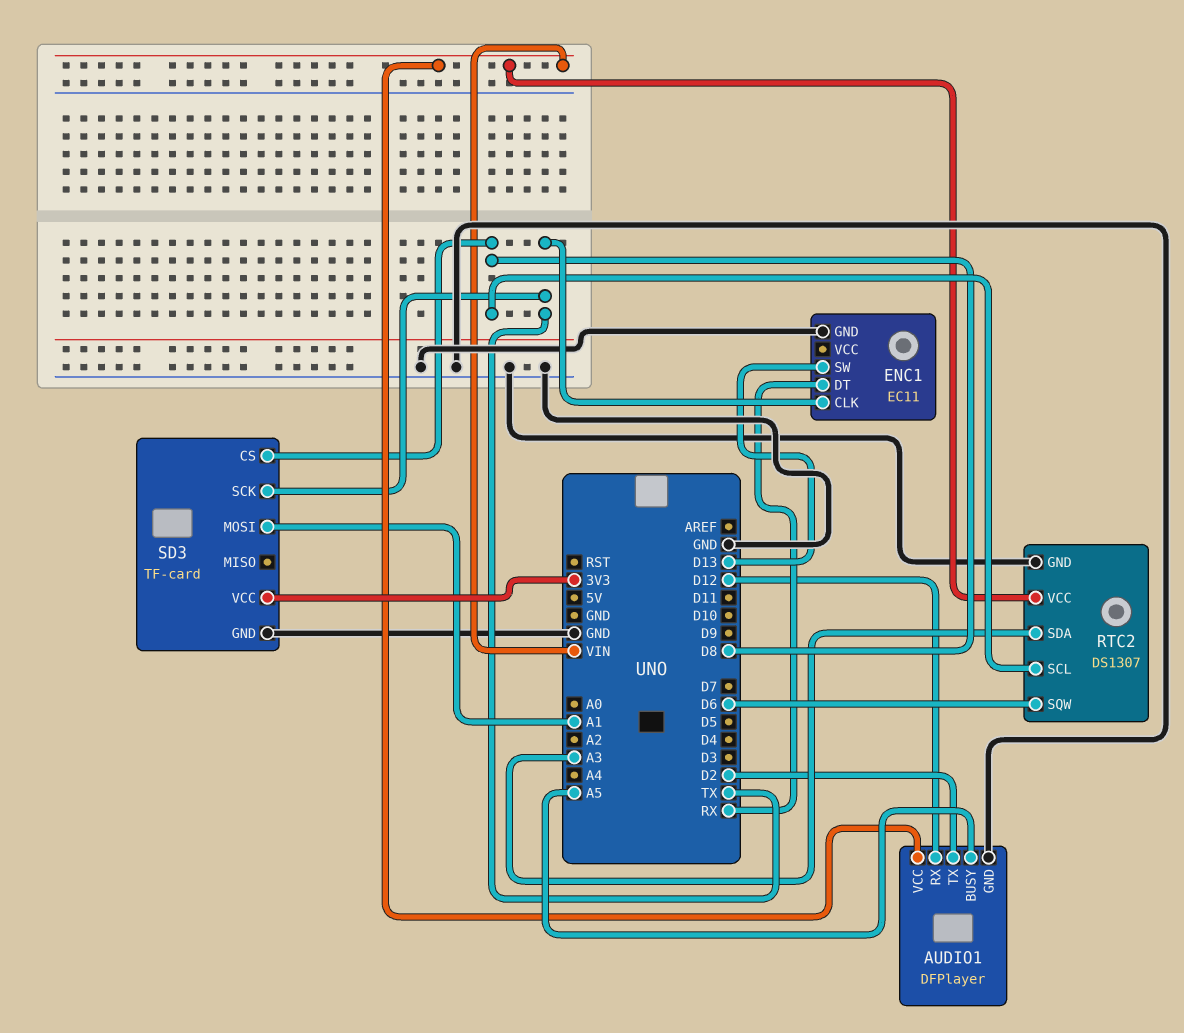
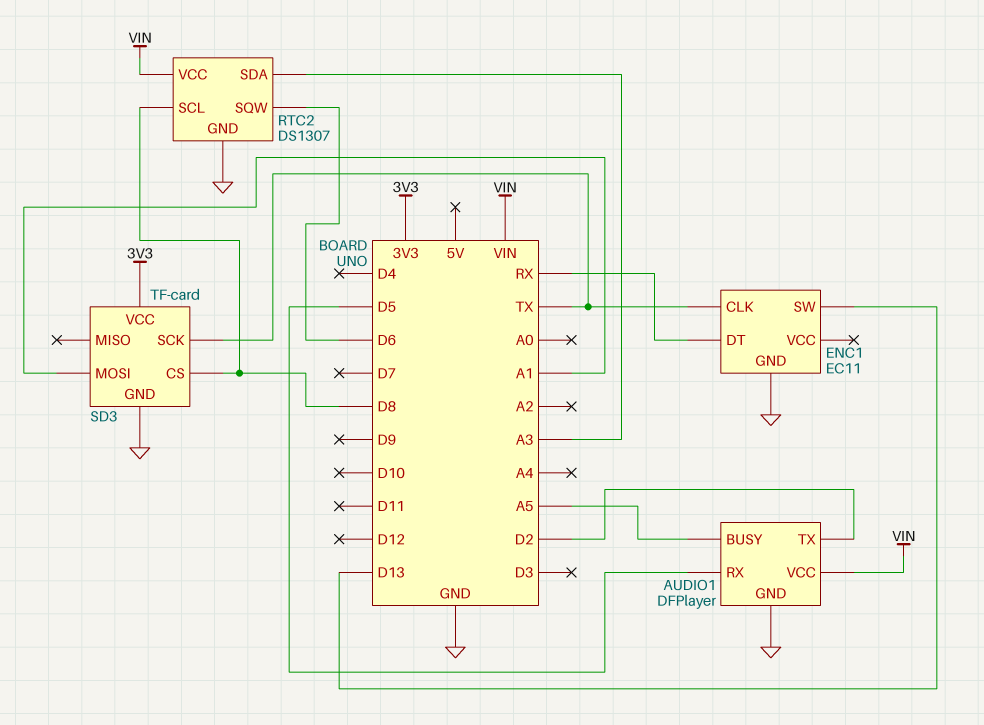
AUDIO1 pin RX: D12 -> D5

